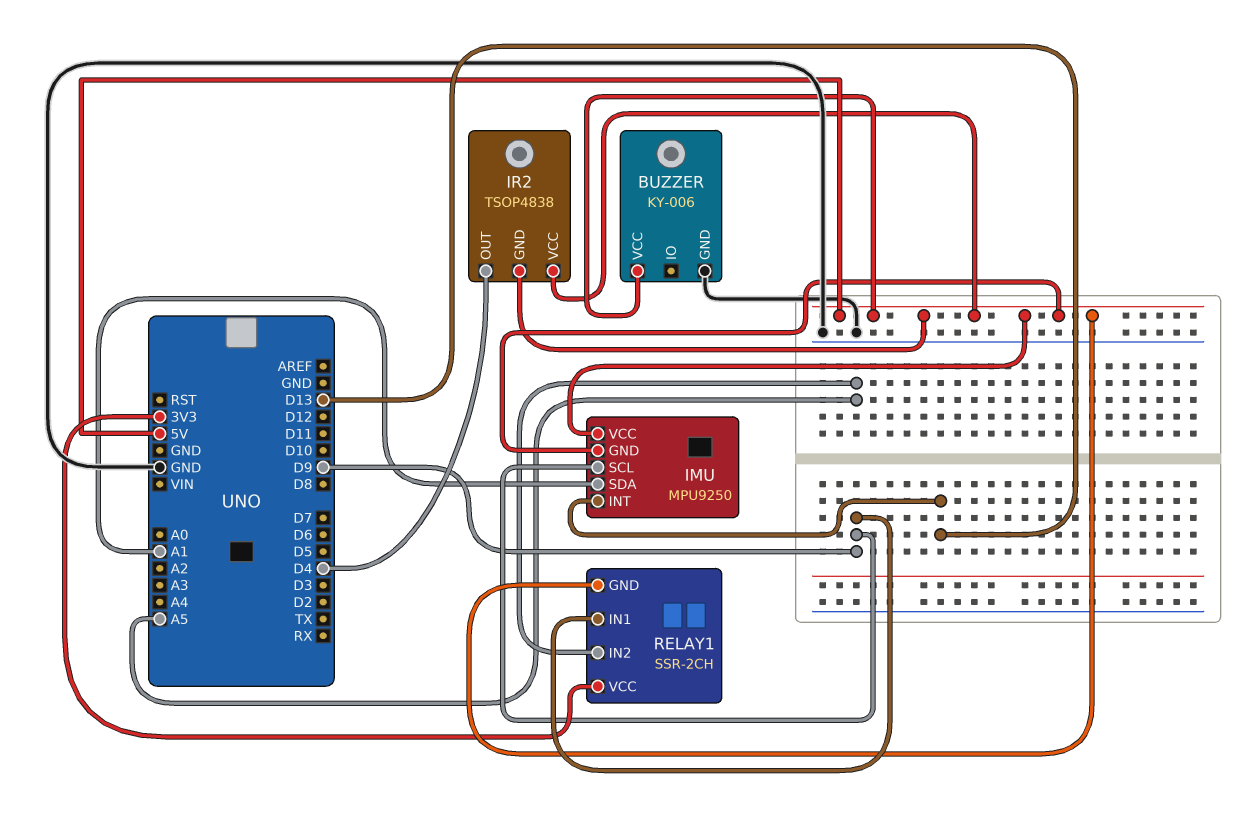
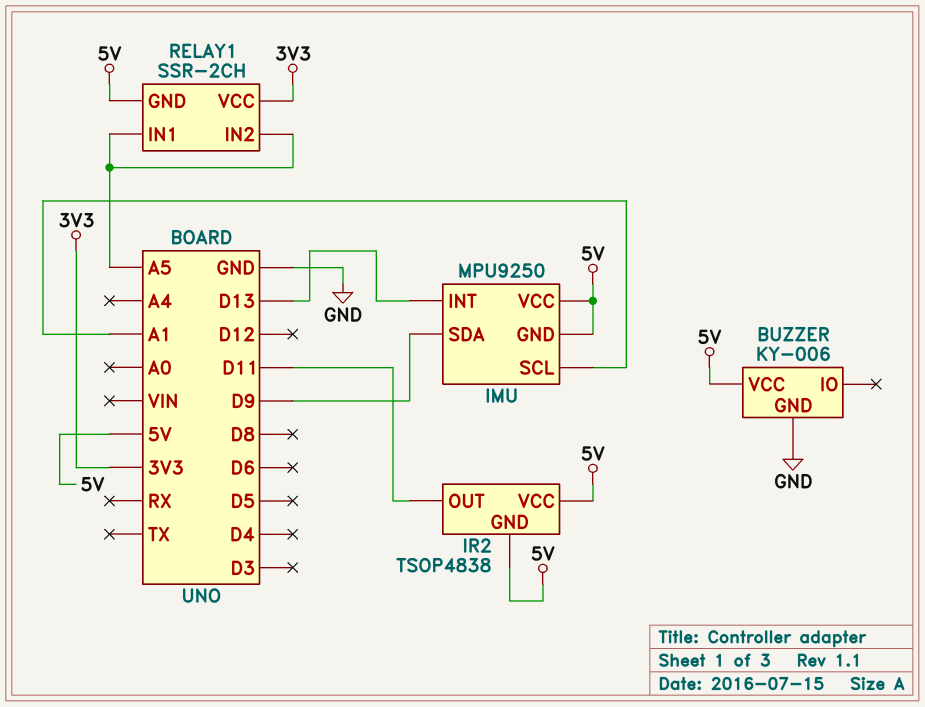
IMU pin SCL: D9 -> A1
IMU pin SDA: A1 -> D9
IR2 pin OUT: D4 -> D11
RELAY1 pin IN1: D9 -> A5

